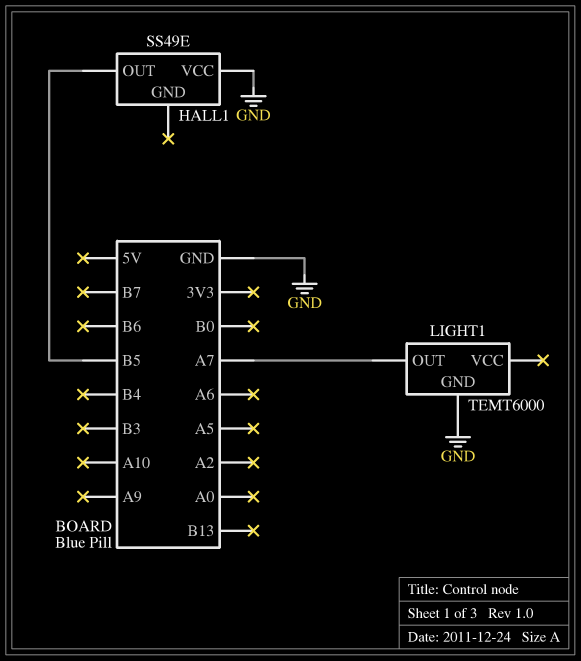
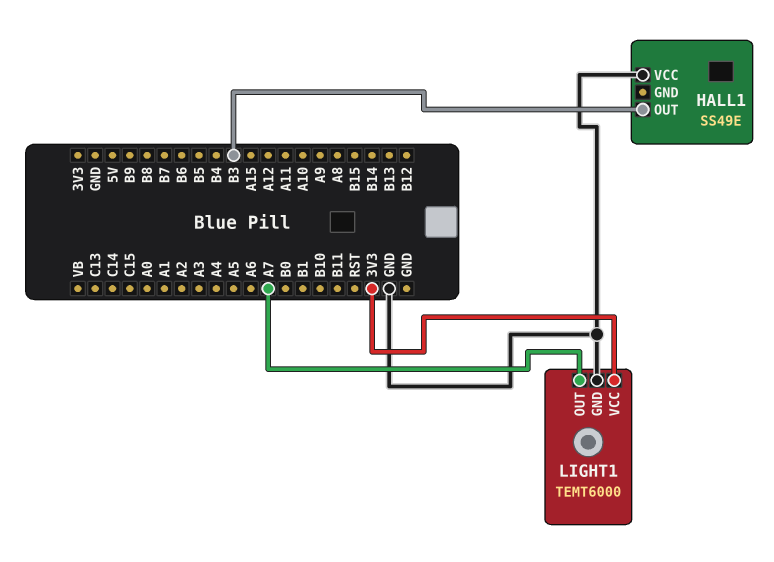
HALL1 pin OUT: B5 -> B3
LIGHT1 pin VCC: none -> 3V3

